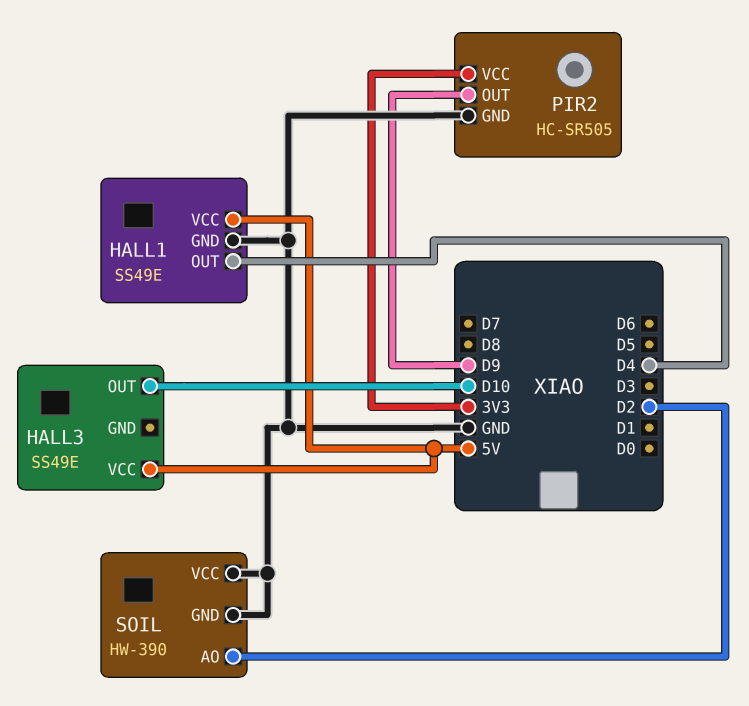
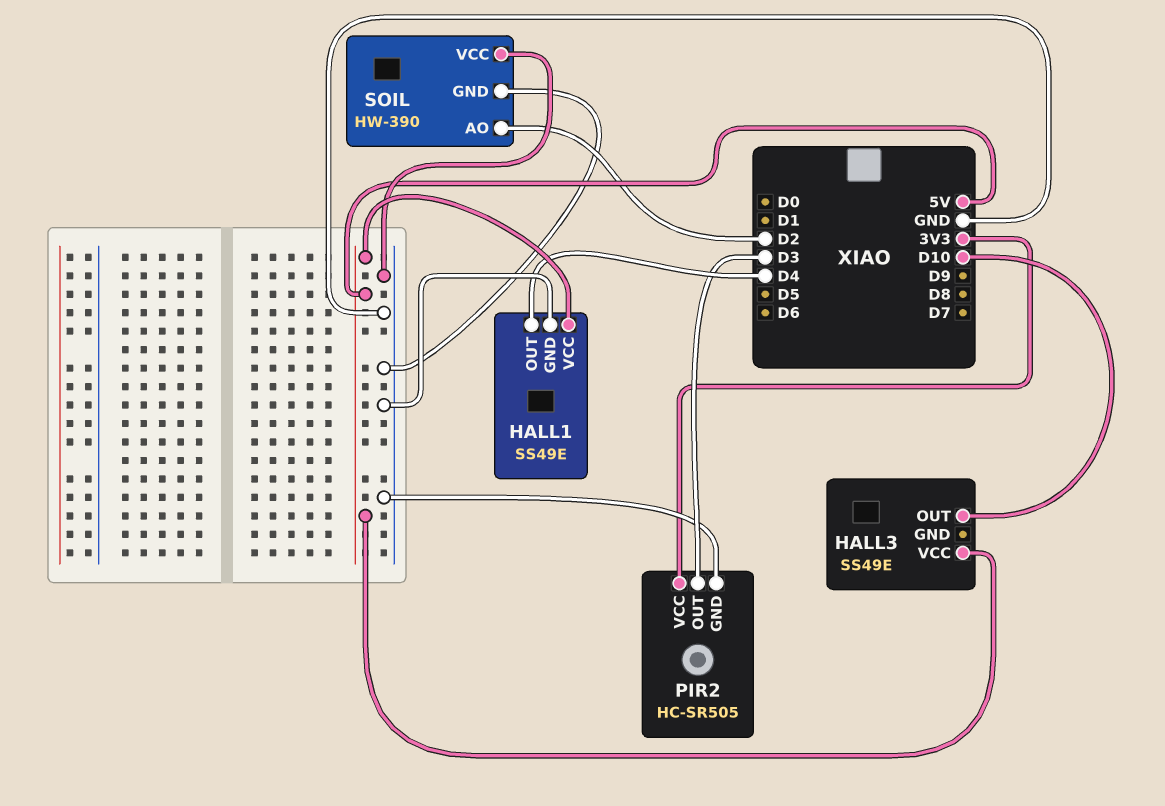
PIR2 pin OUT: D9 -> D3

